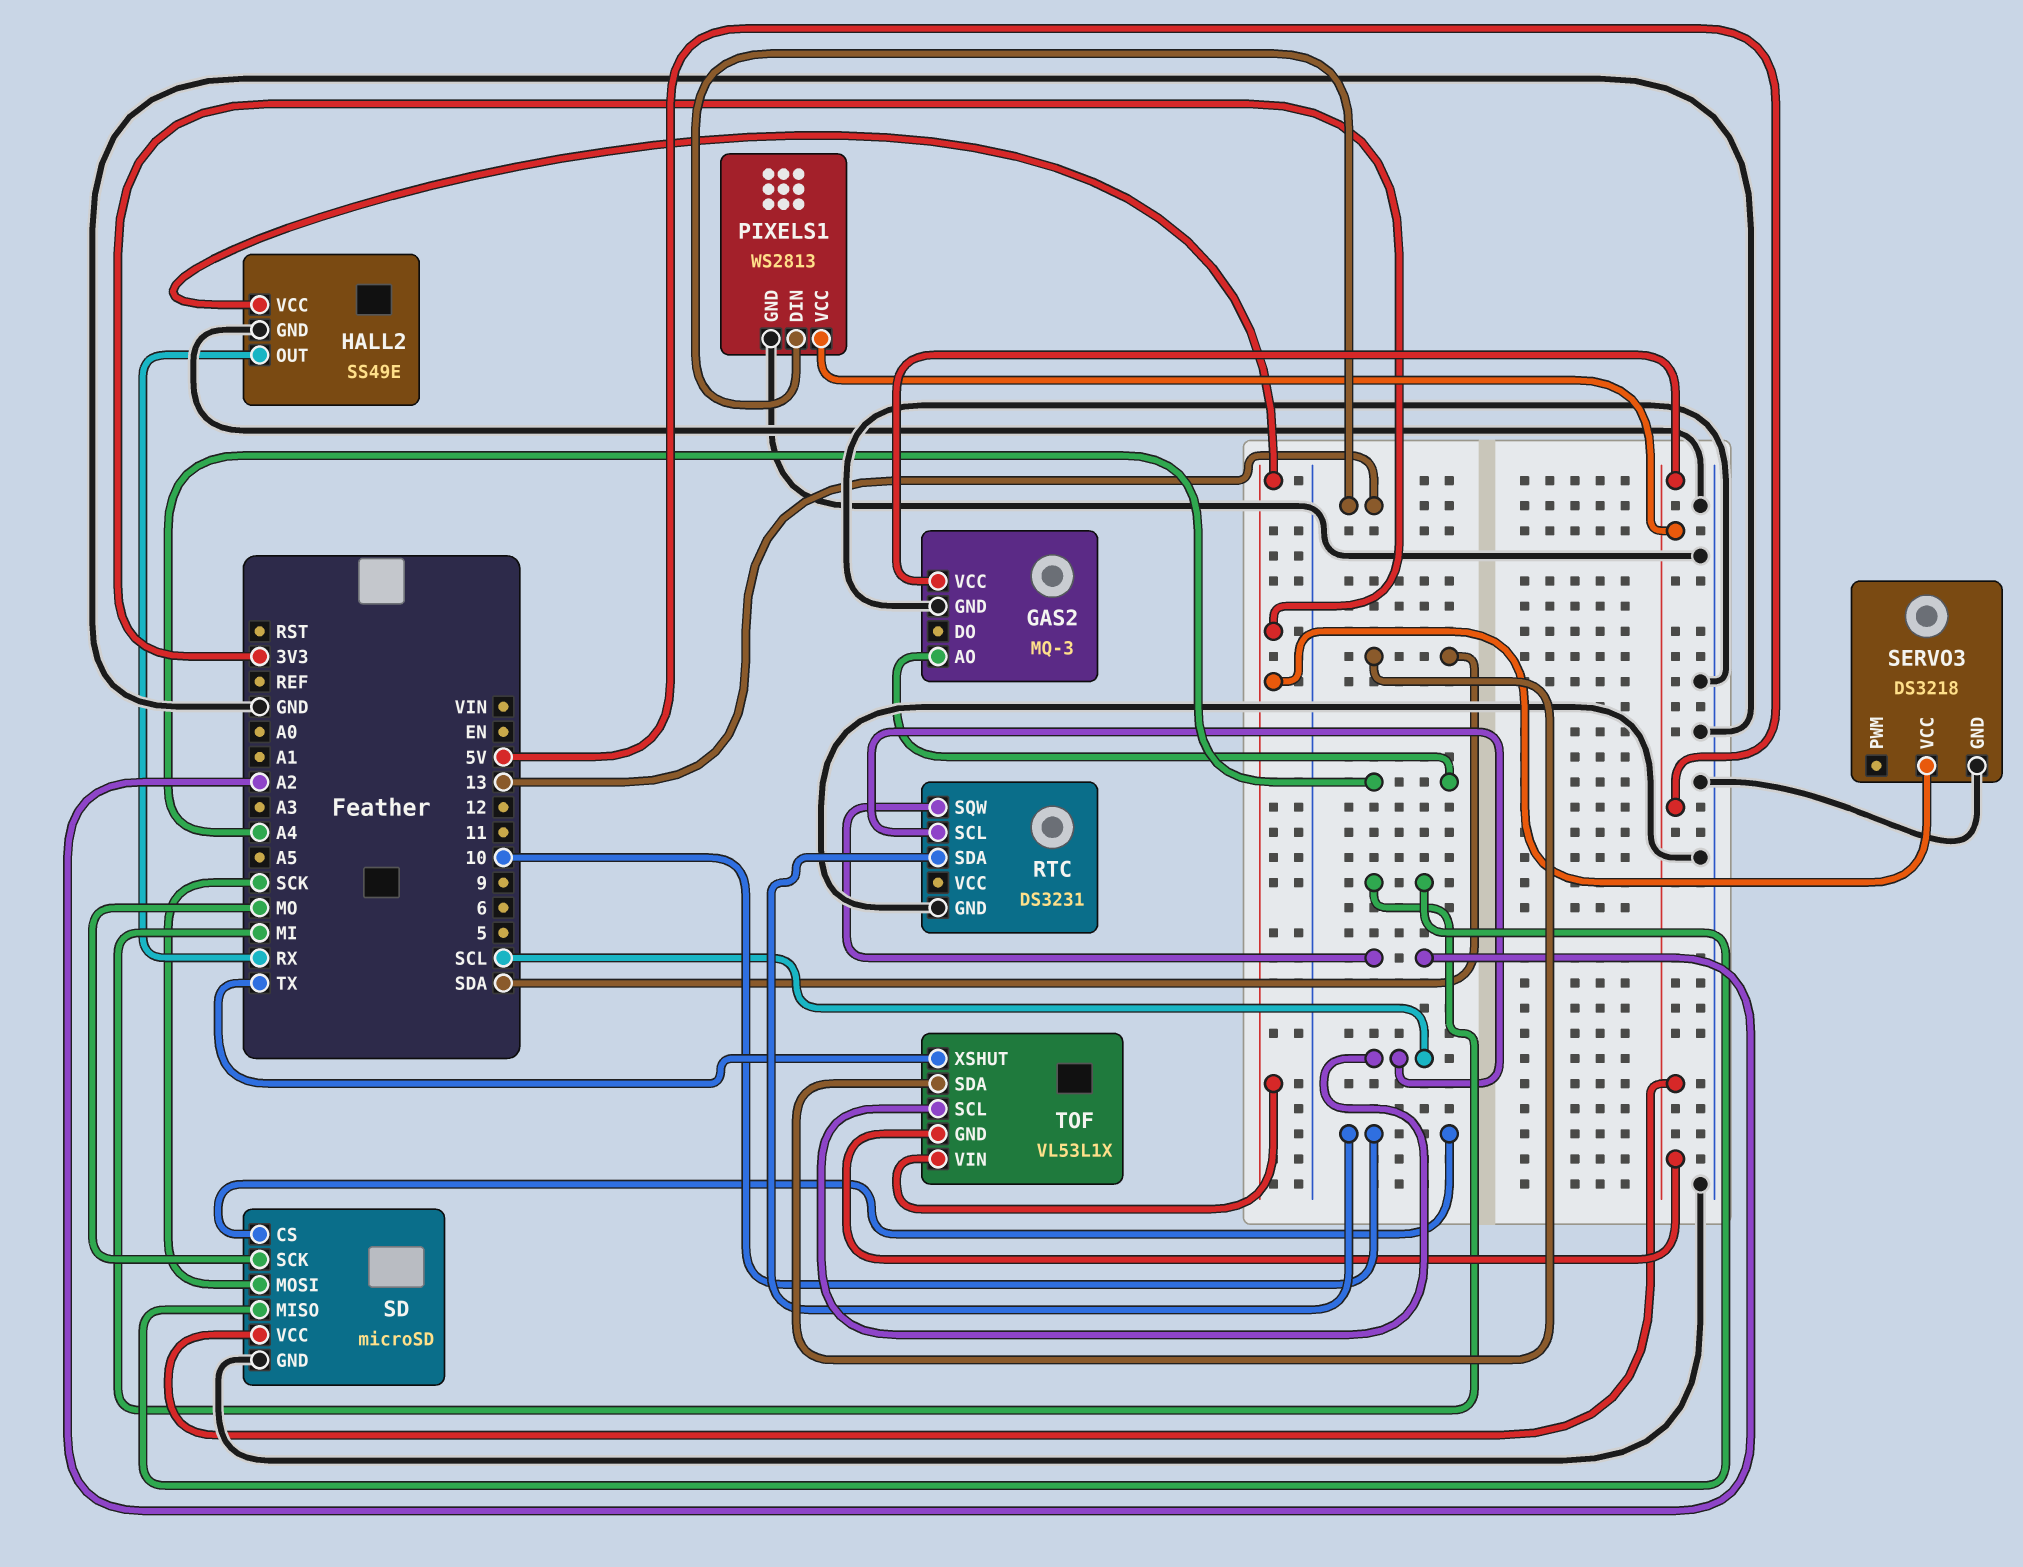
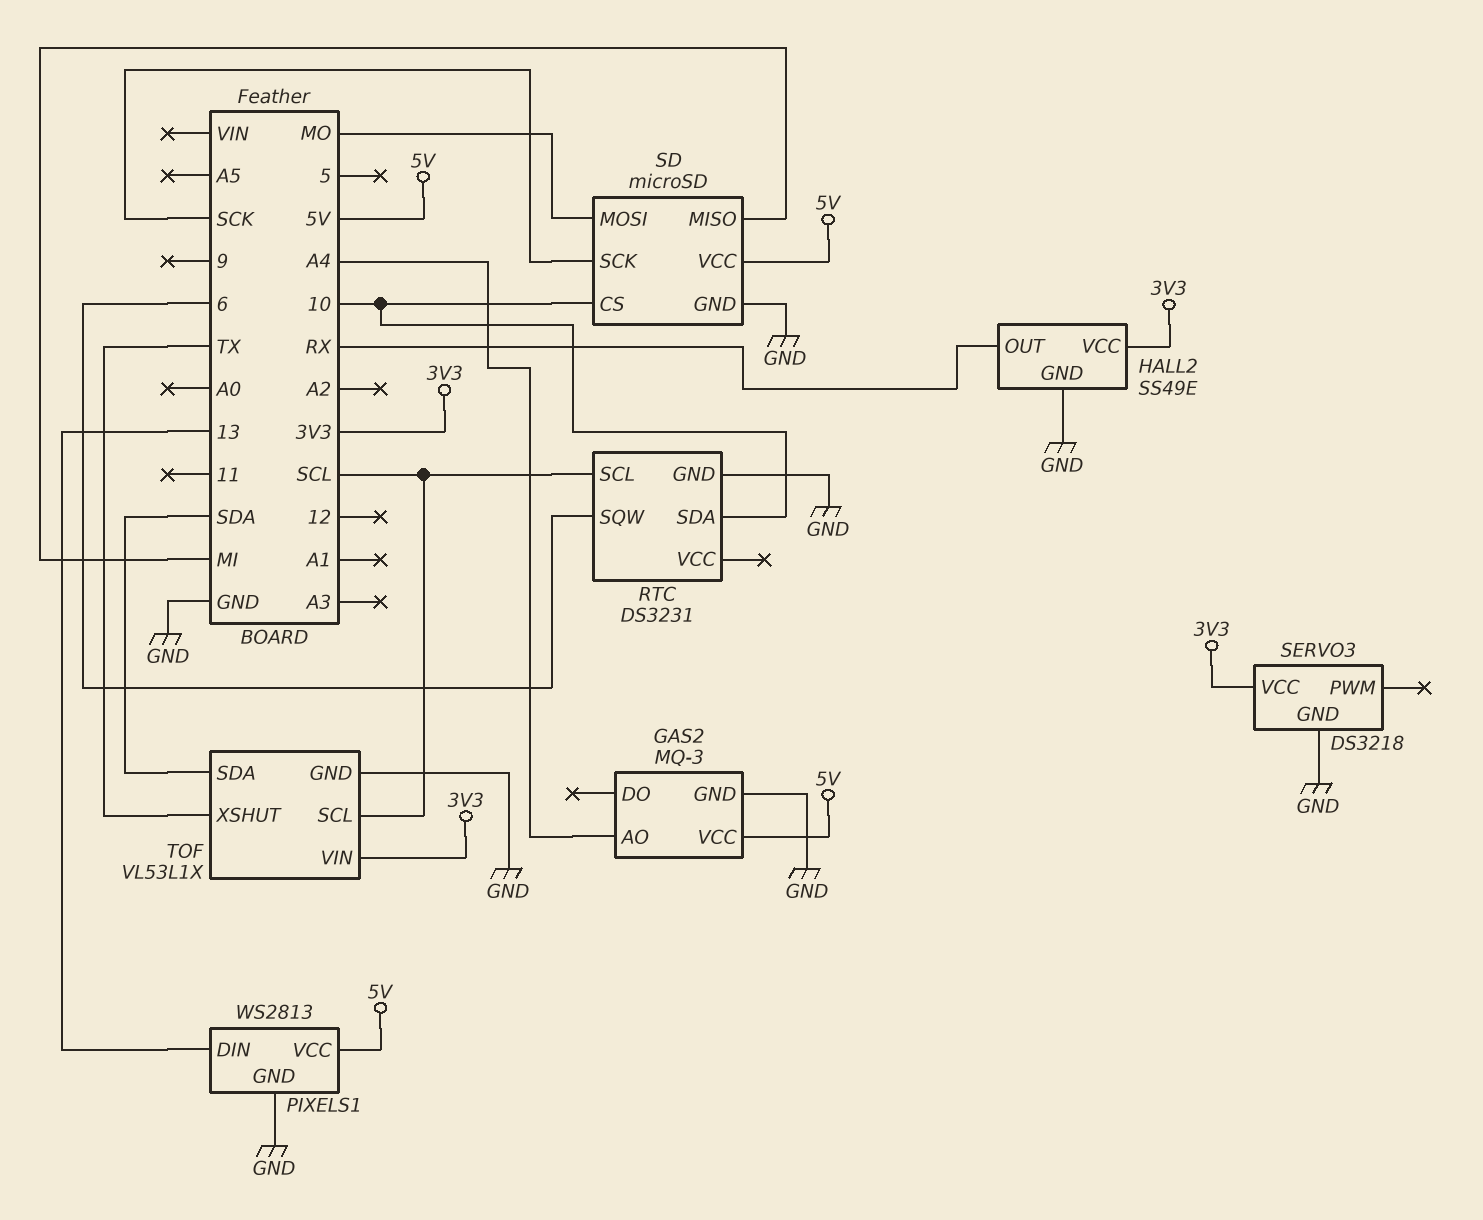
RTC pin SQW: A2 -> 6
SD pin MOSI: SCK -> MO
SD pin SCK: MO -> SCK
TOF pin GND: 5V -> GND

